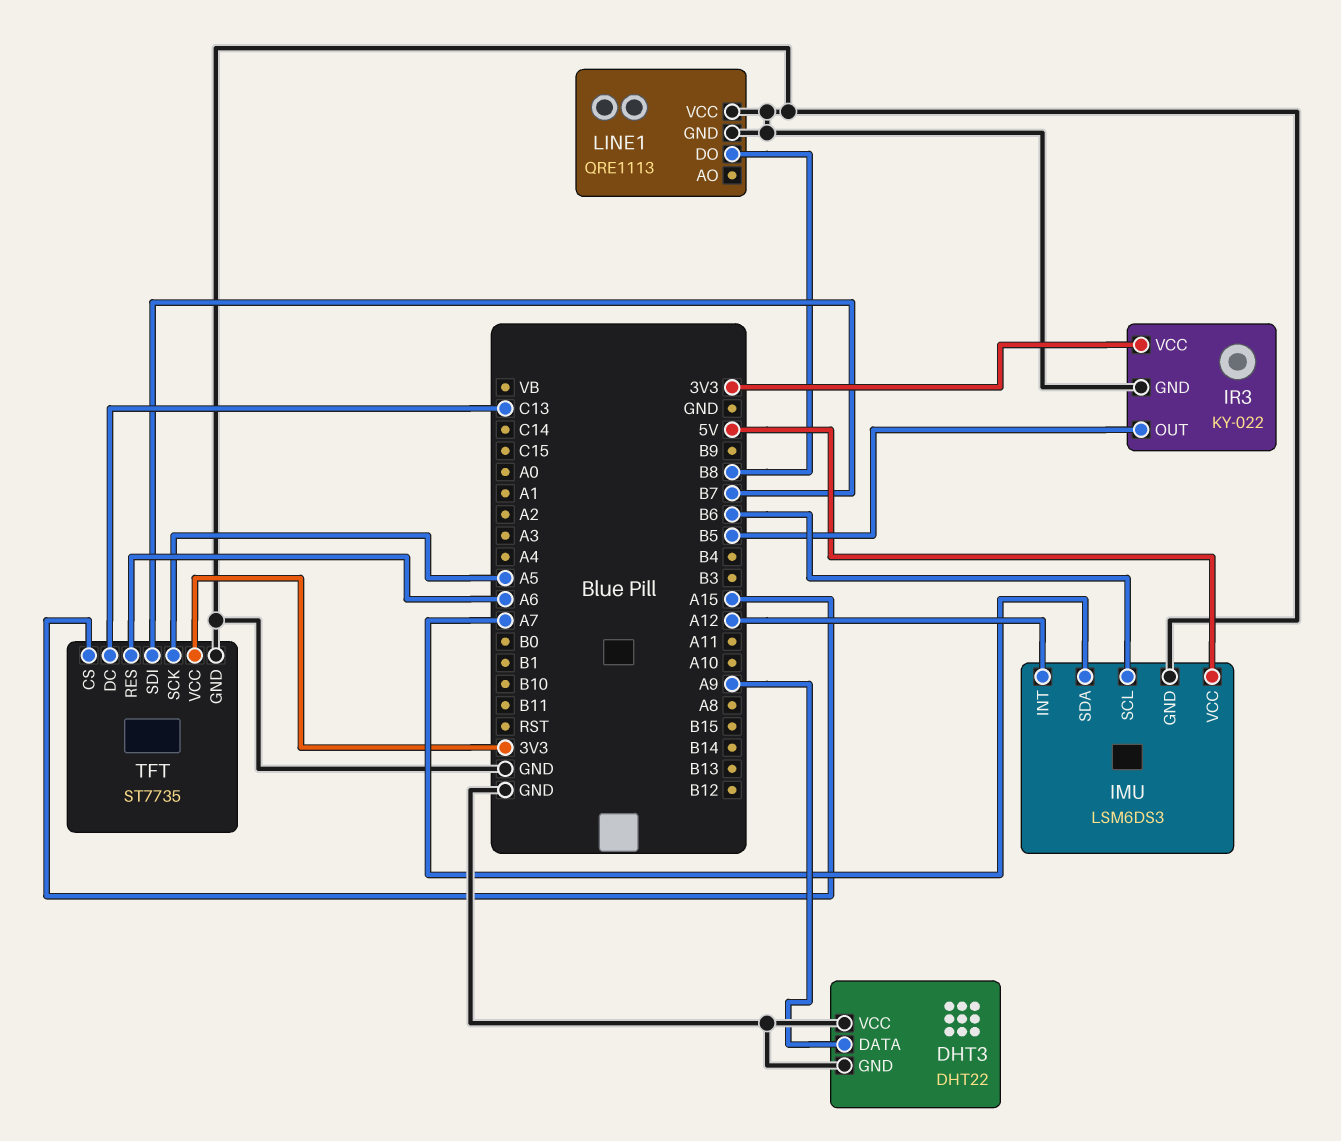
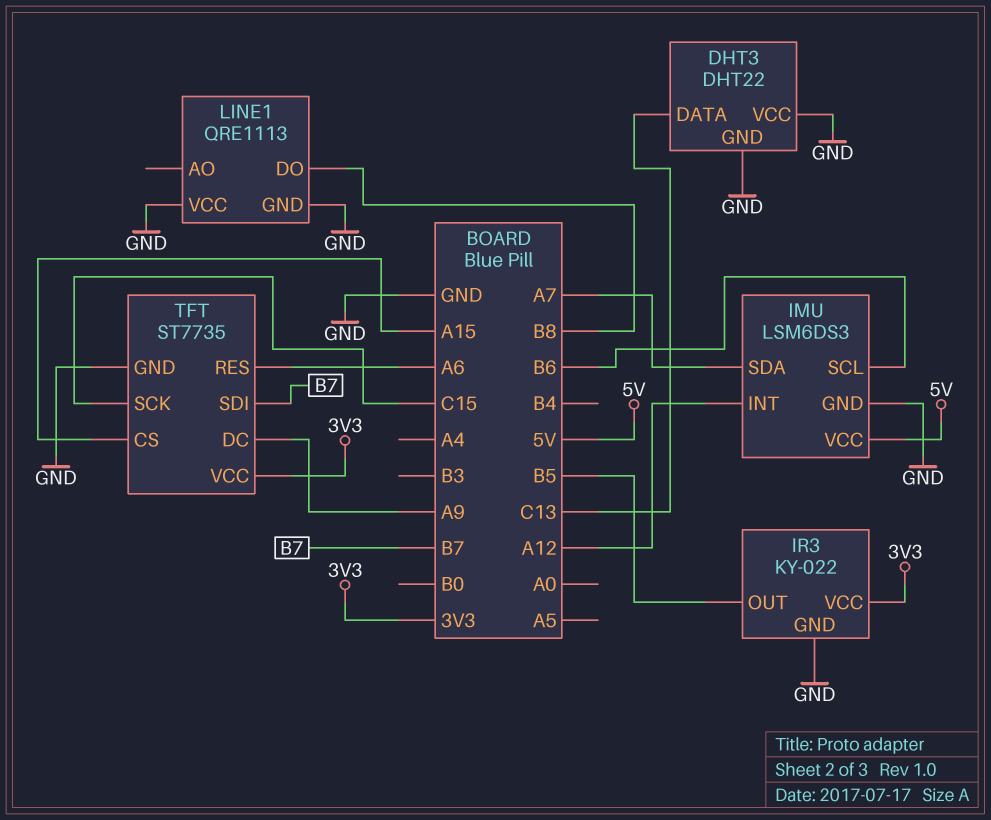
DHT3 pin DATA: A9 -> C13
TFT pin DC: C13 -> A9
TFT pin SCK: A5 -> C15

